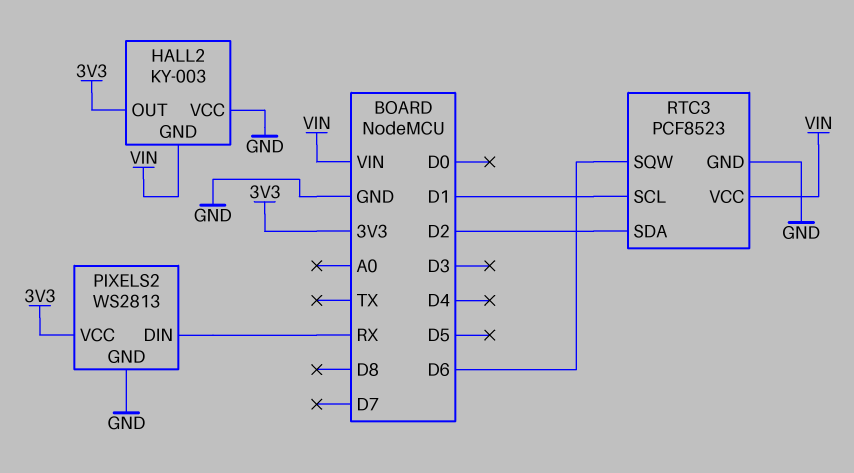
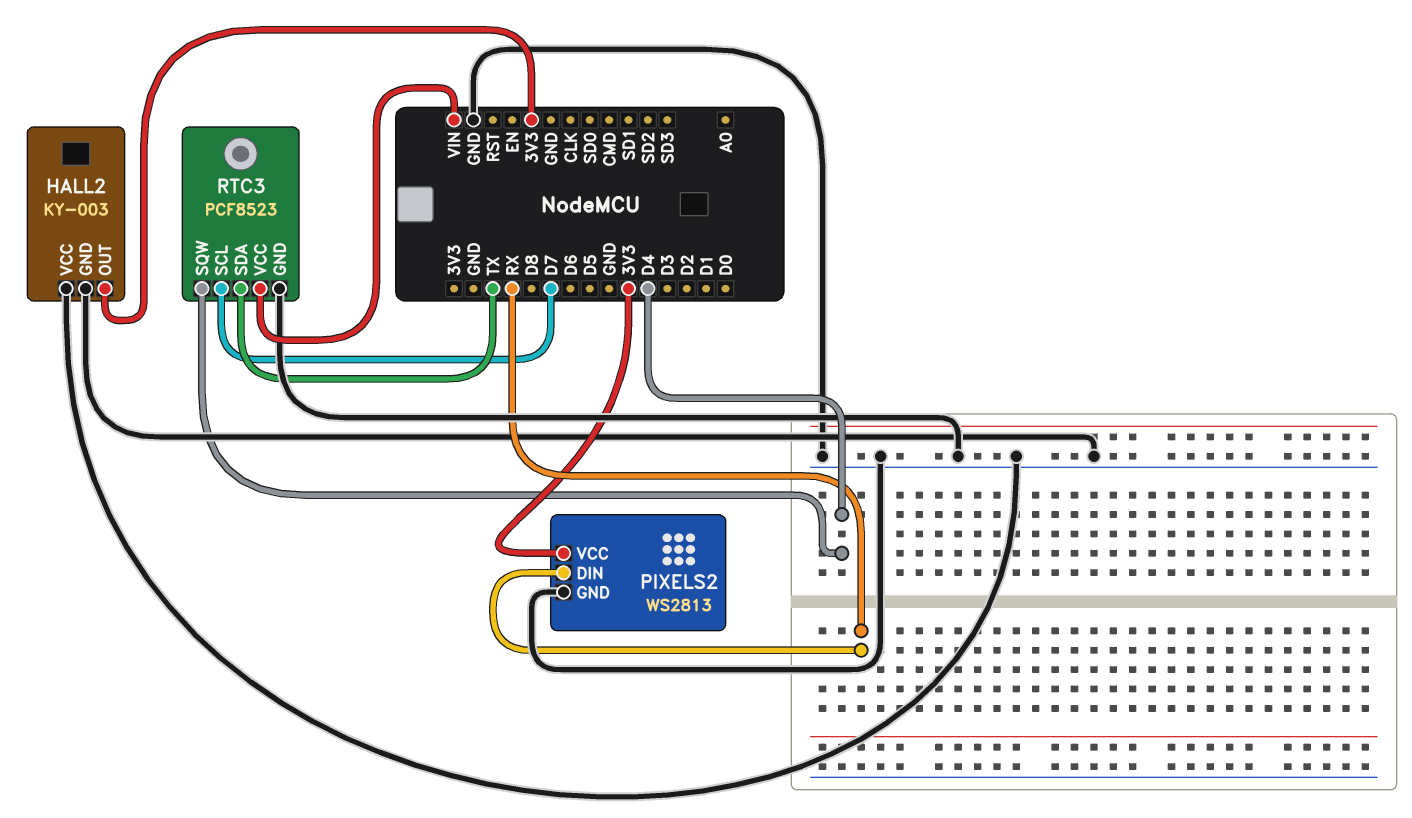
HALL2 pin GND: VIN -> GND
RTC3 pin SCL: D1 -> D7
RTC3 pin SDA: D2 -> TX
RTC3 pin SQW: D6 -> D4

